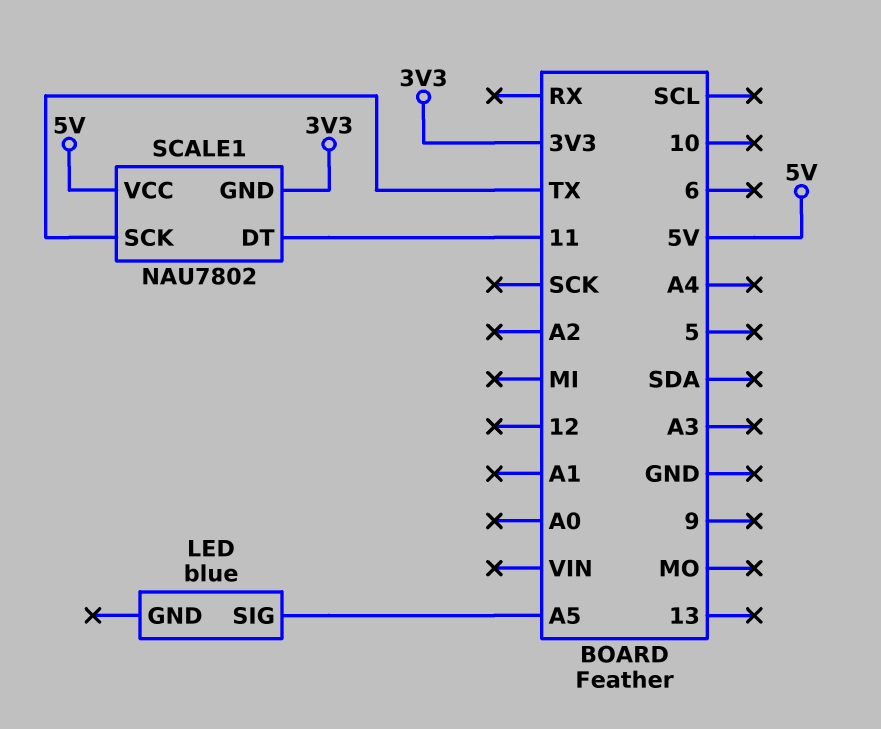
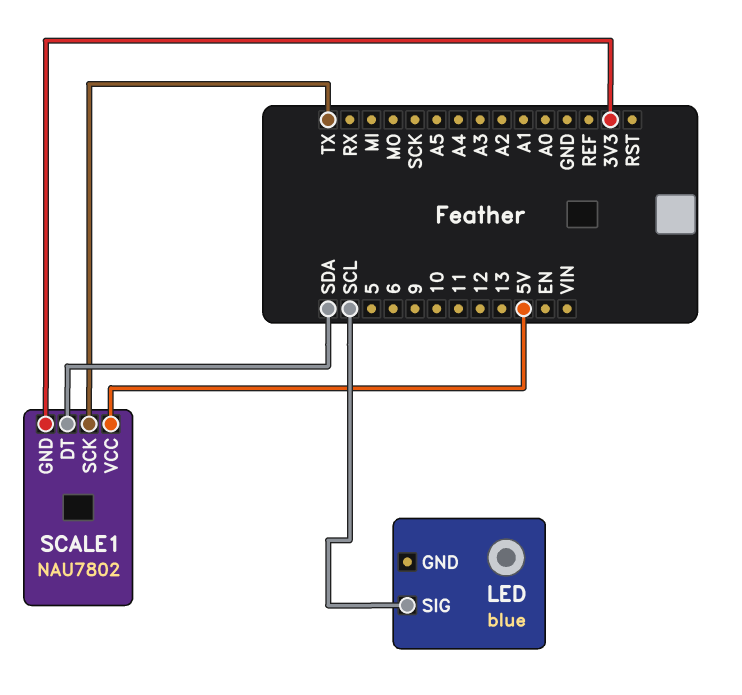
LED pin SIG: A5 -> SCL
SCALE1 pin DT: 11 -> SDA

